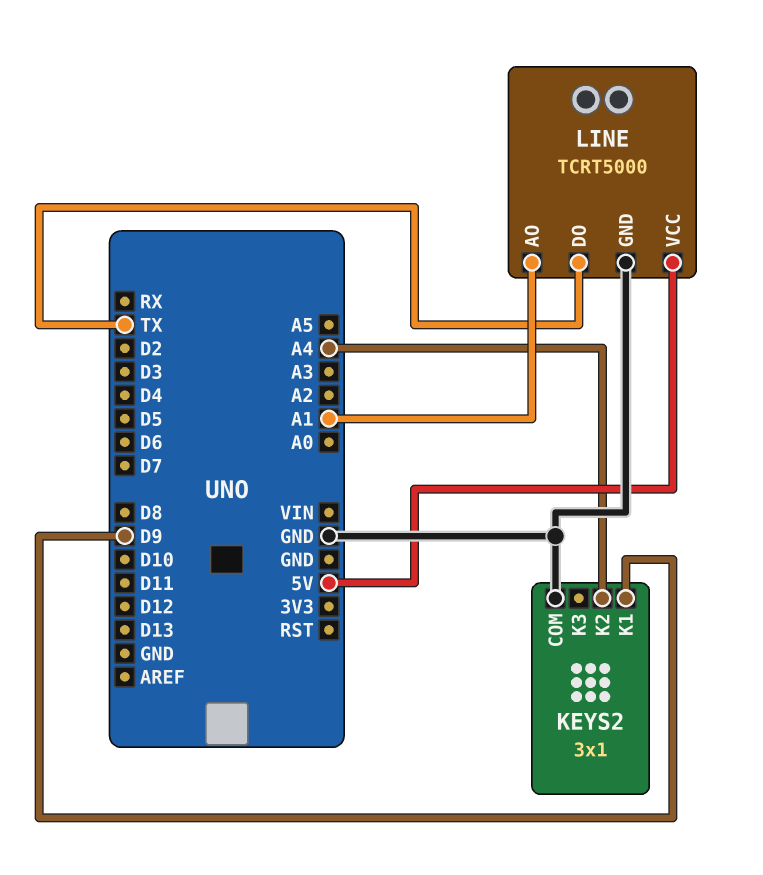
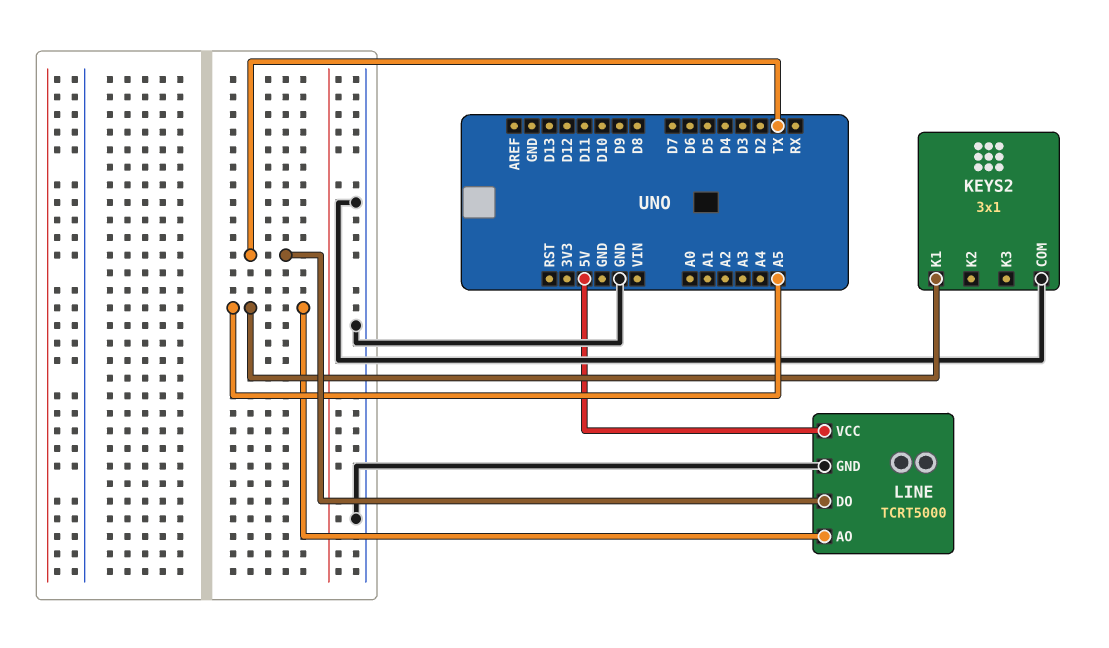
KEYS2 pin K1: D9 -> A5
KEYS2 pin K2: A4 -> none
LINE pin AO: A1 -> A5

